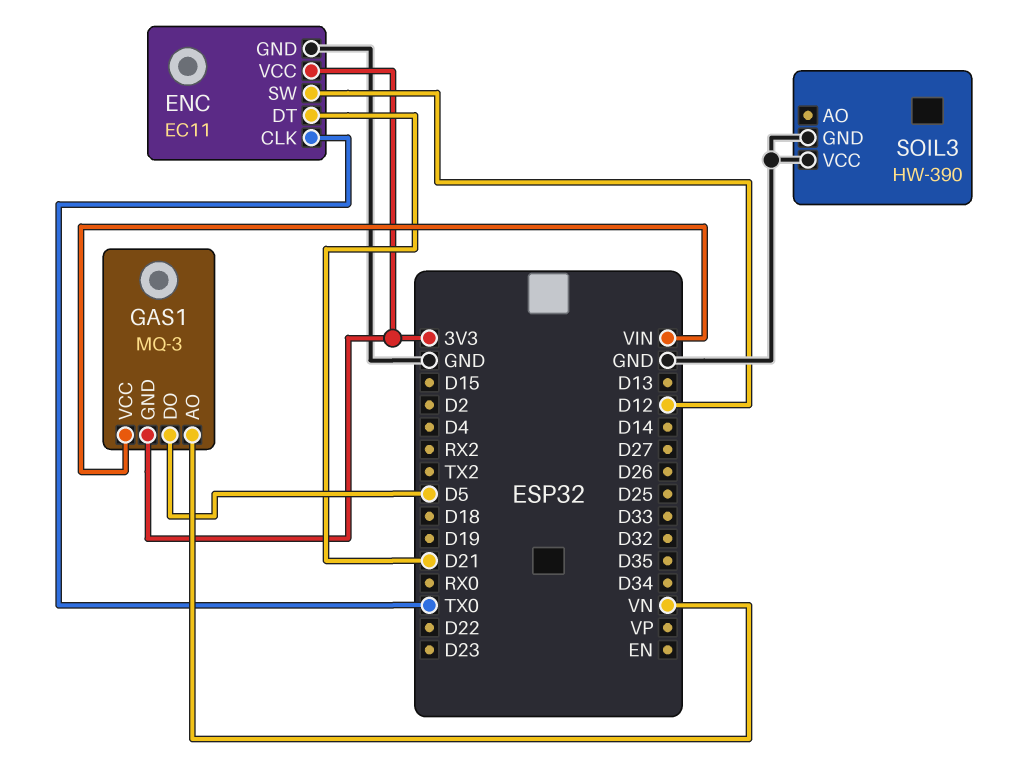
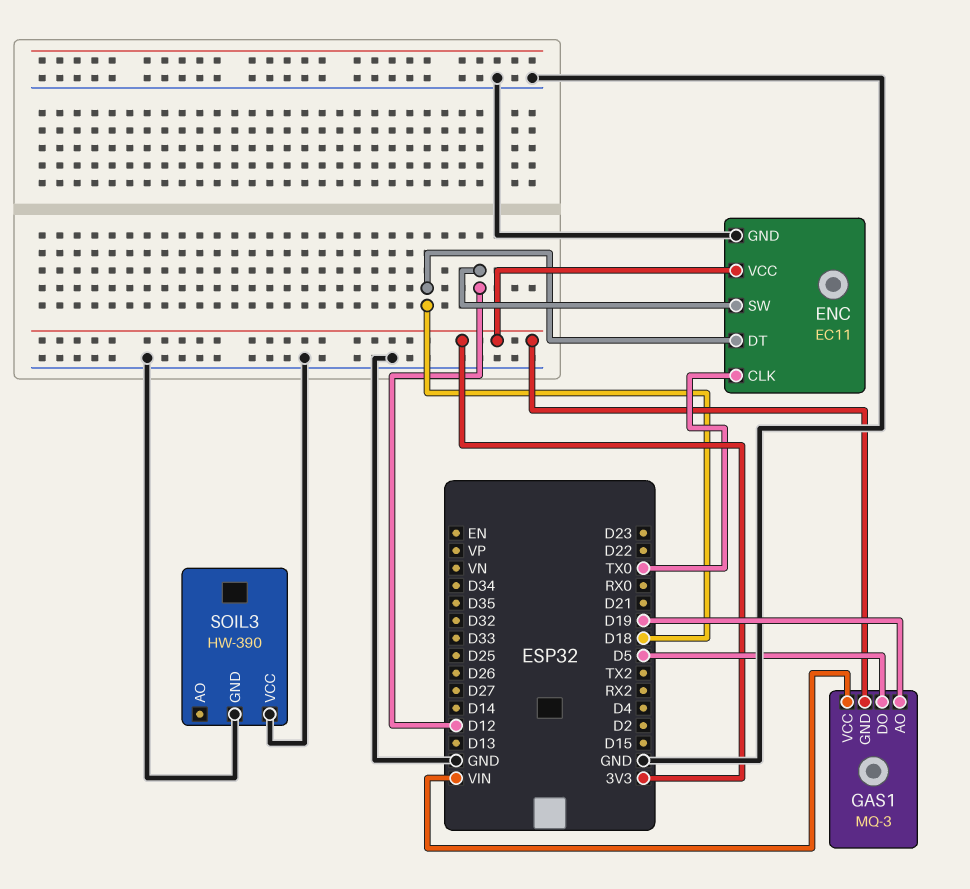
ENC pin DT: D21 -> D18
GAS1 pin AO: VN -> D19

